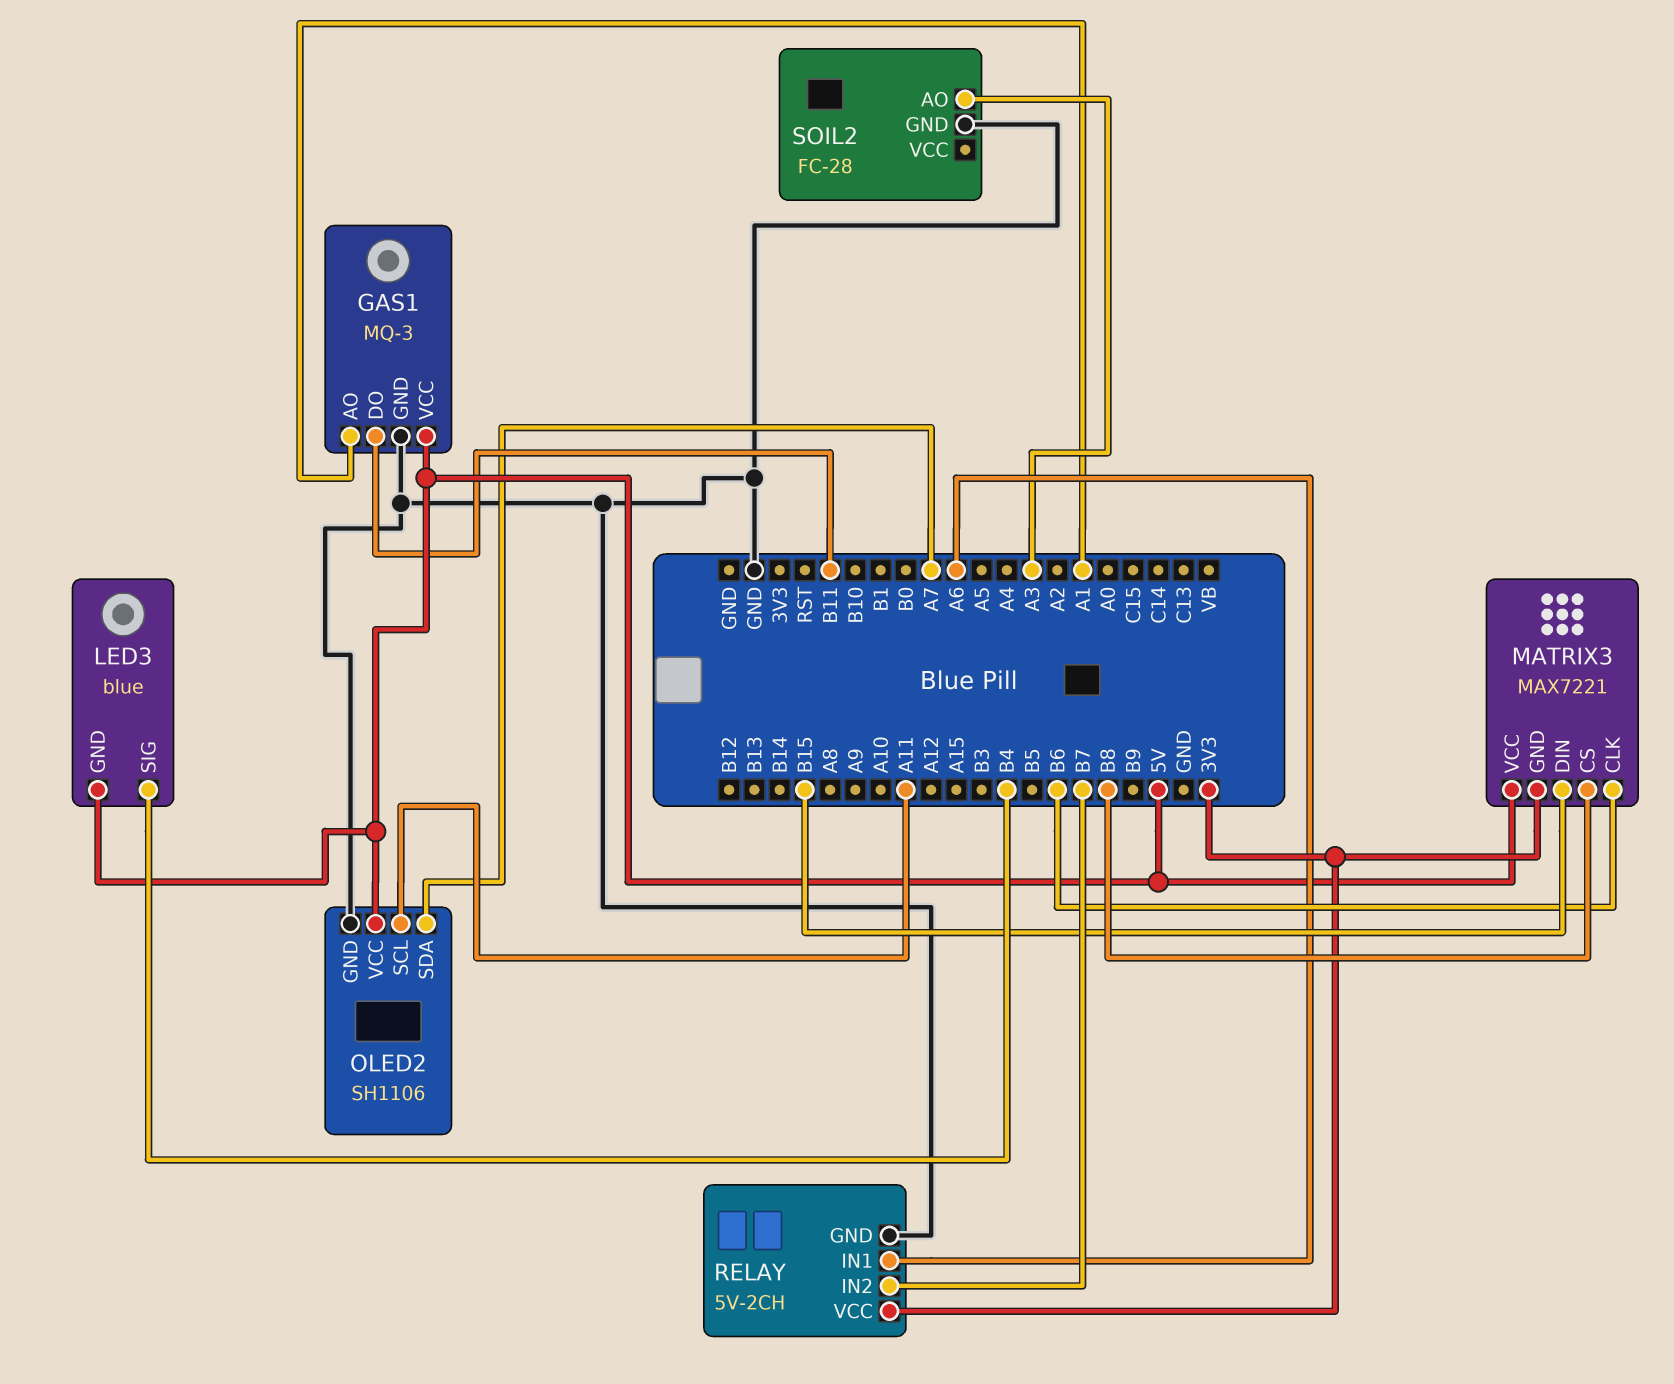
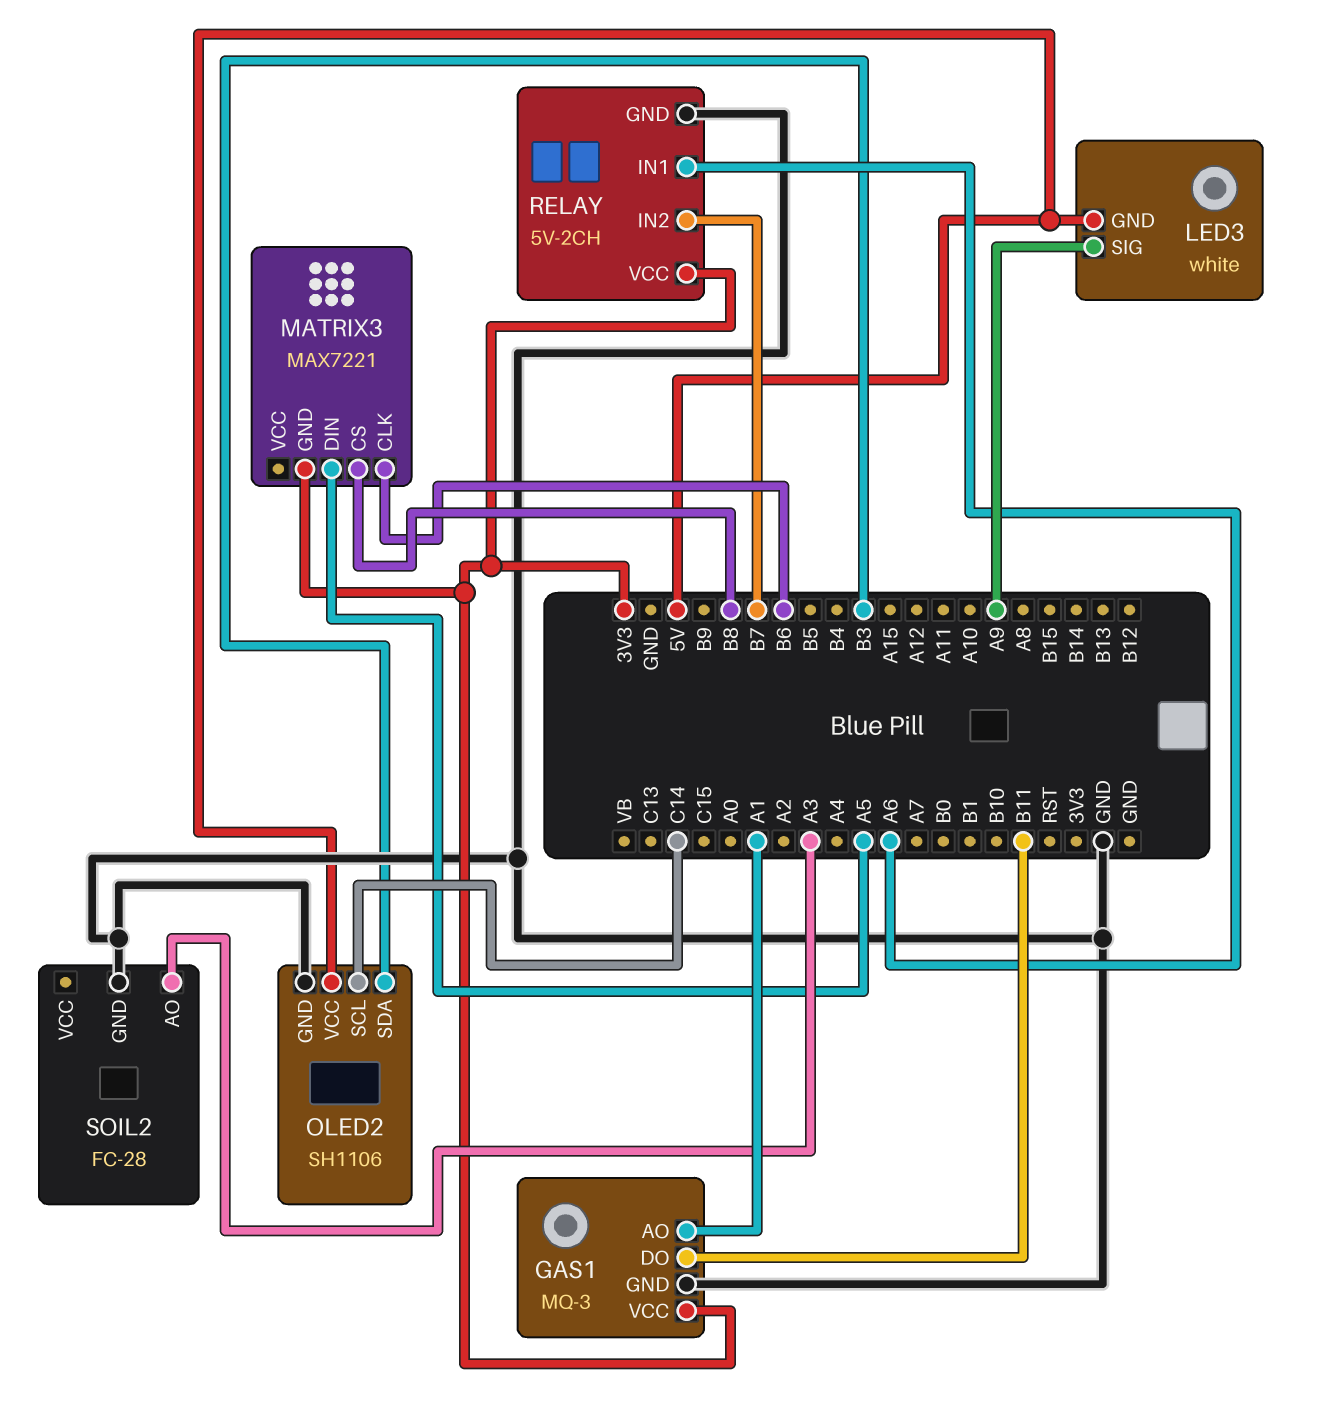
GAS1 pin VCC: 5V -> 3V3
LED3: blue -> white
LED3 pin SIG: B4 -> A9
MATRIX3 pin DIN: B15 -> A5
MATRIX3 pin VCC: 5V -> none
OLED2 pin SCL: A11 -> C14
OLED2 pin SDA: A7 -> B3

